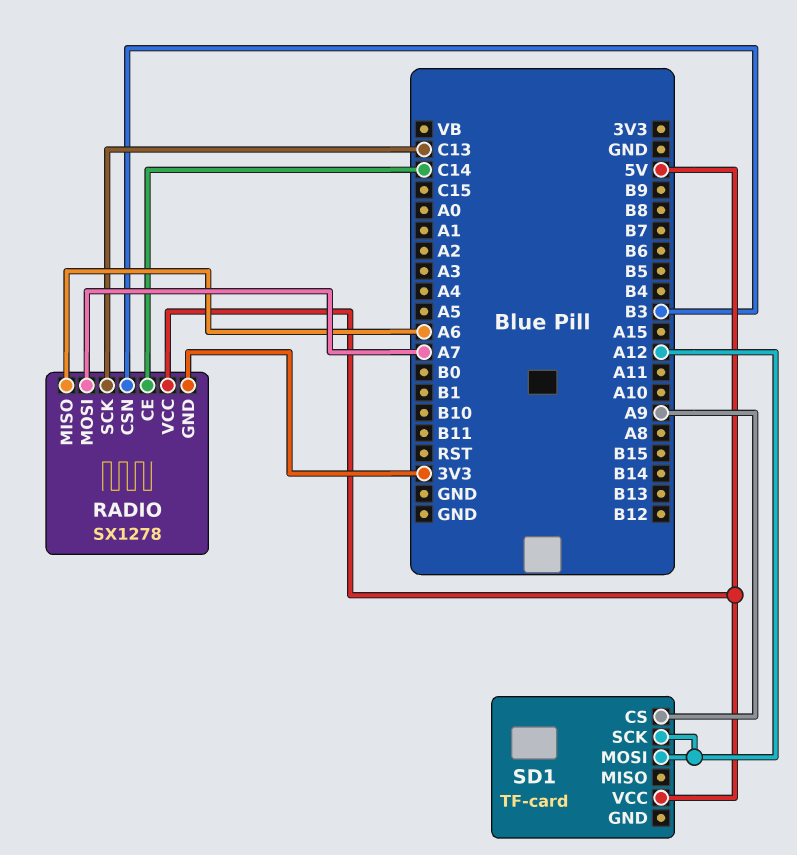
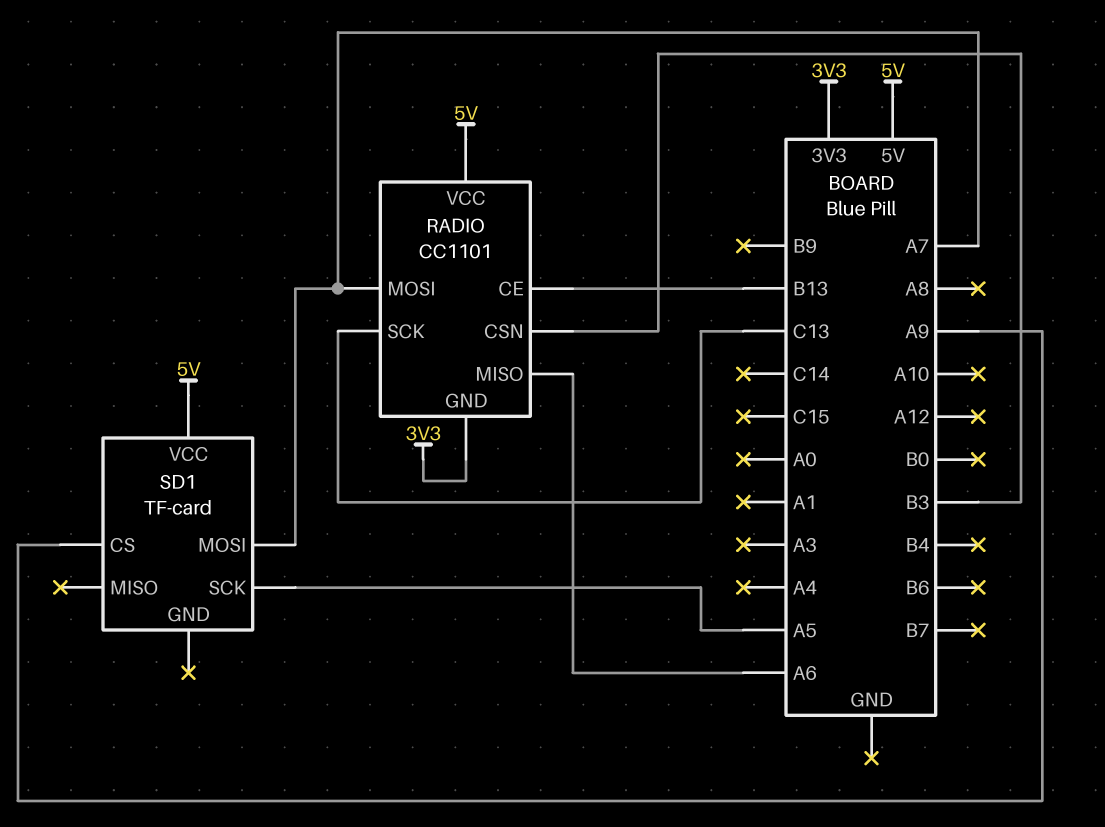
RADIO: SX1278 -> CC1101
RADIO pin CE: C14 -> B13
SD1 pin MOSI: A12 -> A7
SD1 pin SCK: A12 -> A5

